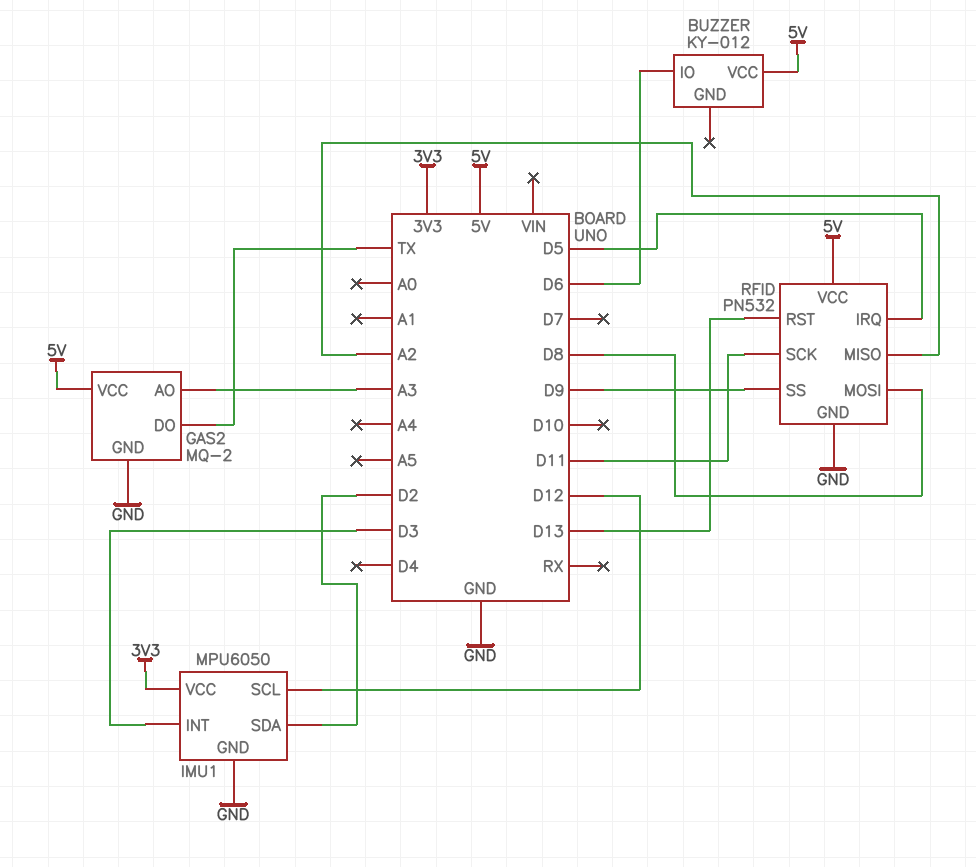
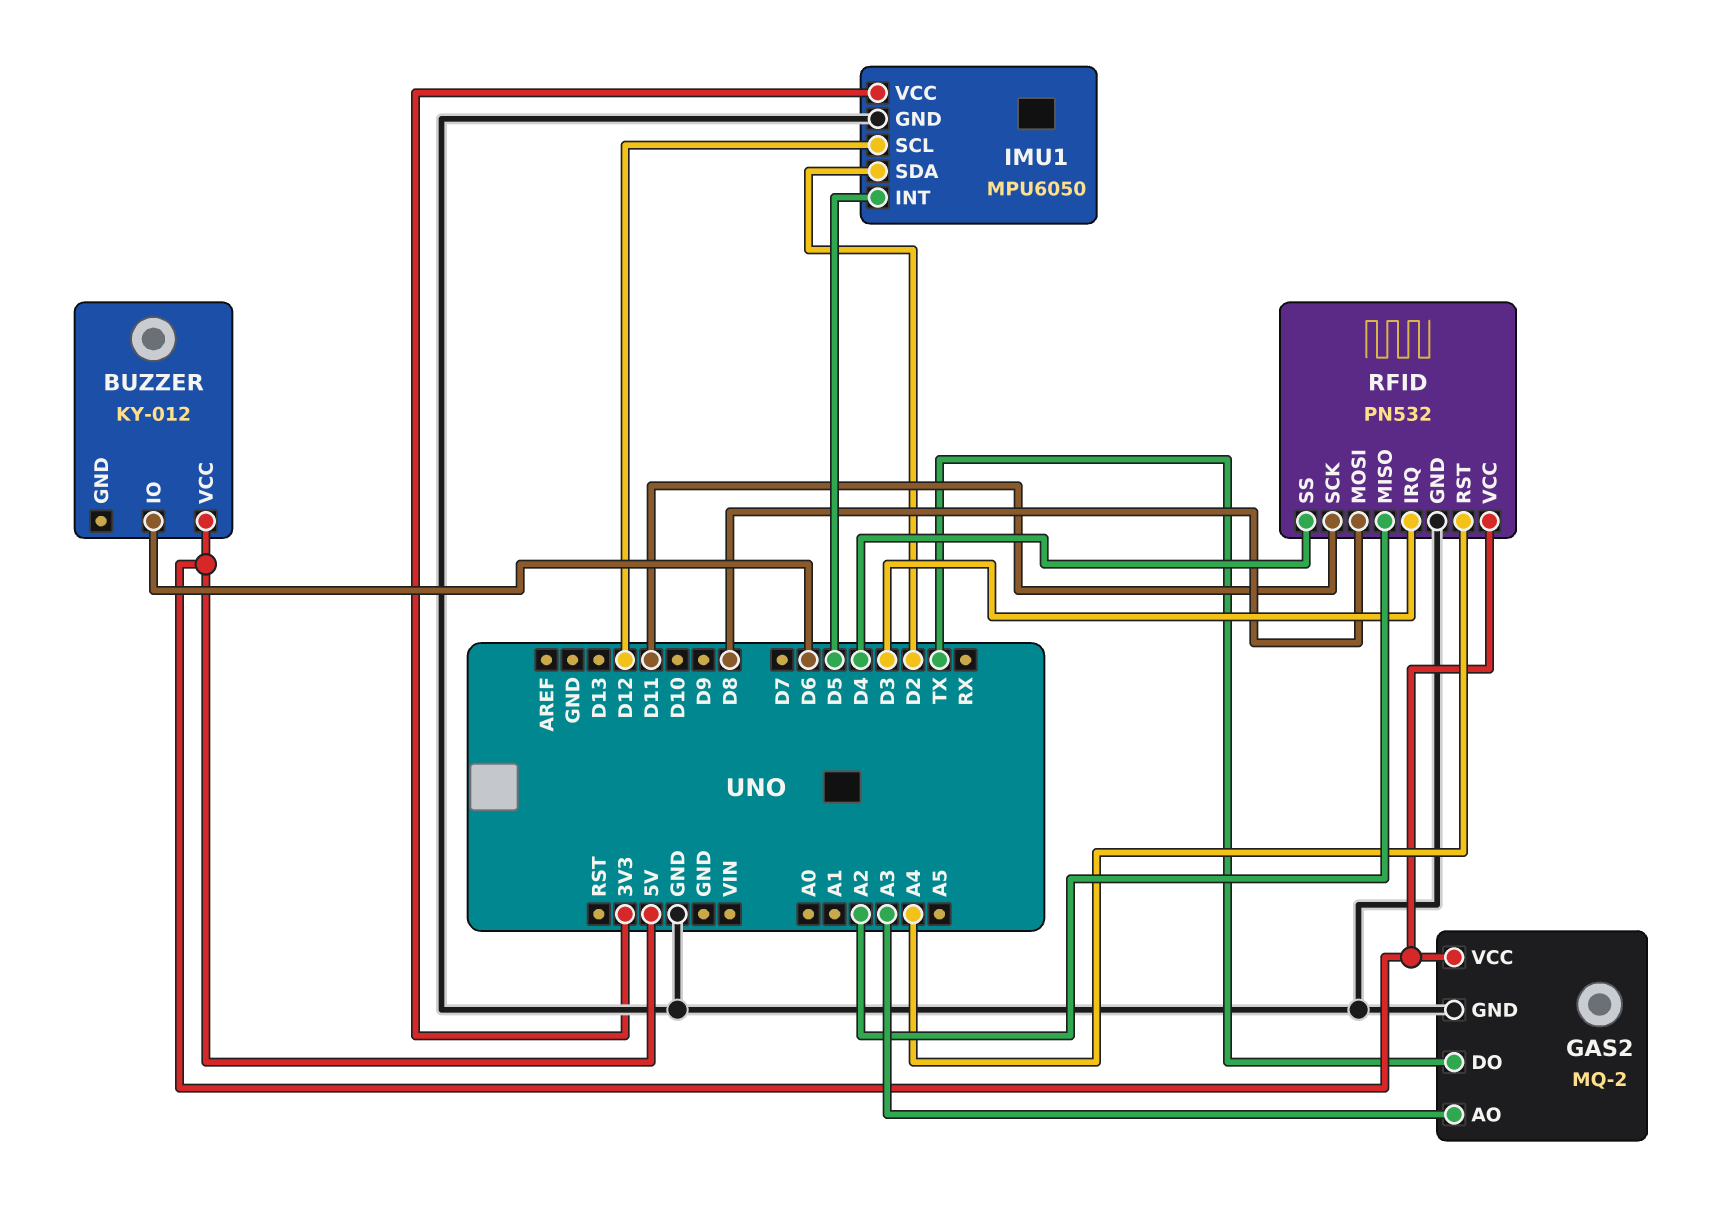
IMU1 pin INT: D3 -> D5
RFID pin IRQ: D5 -> D3
RFID pin RST: D13 -> A4
RFID pin SS: D9 -> D4

